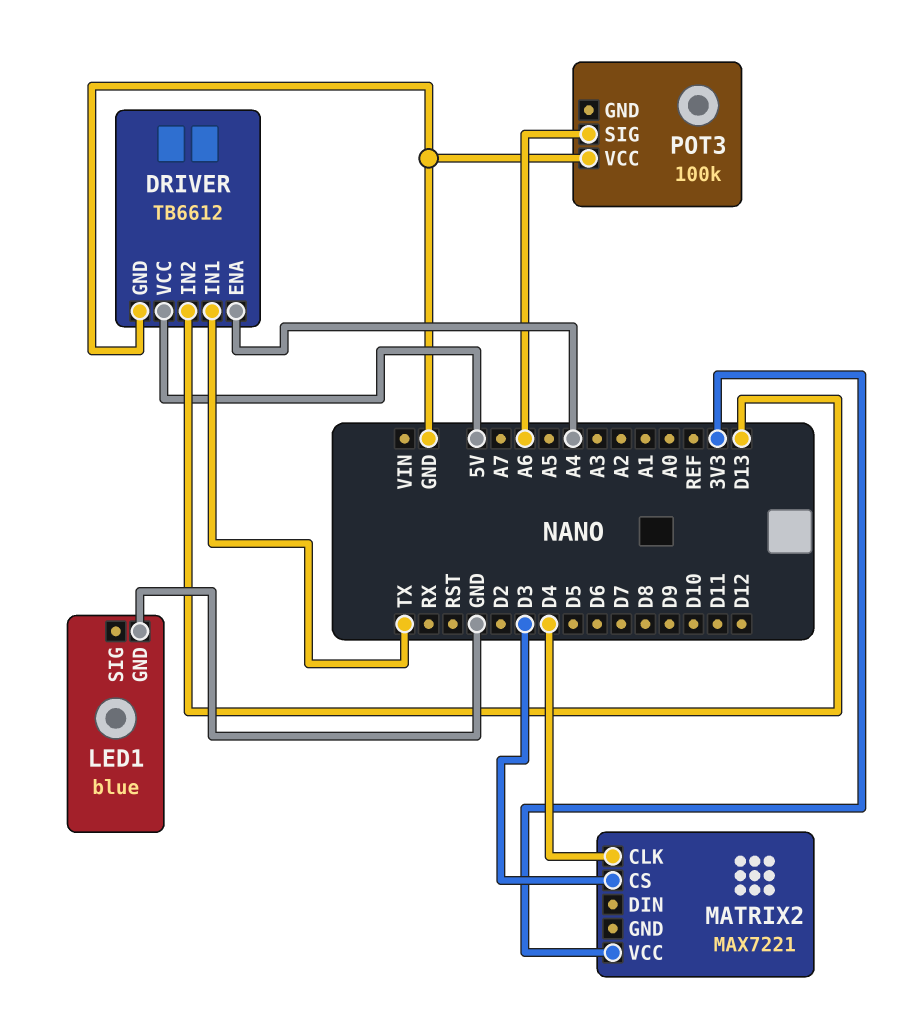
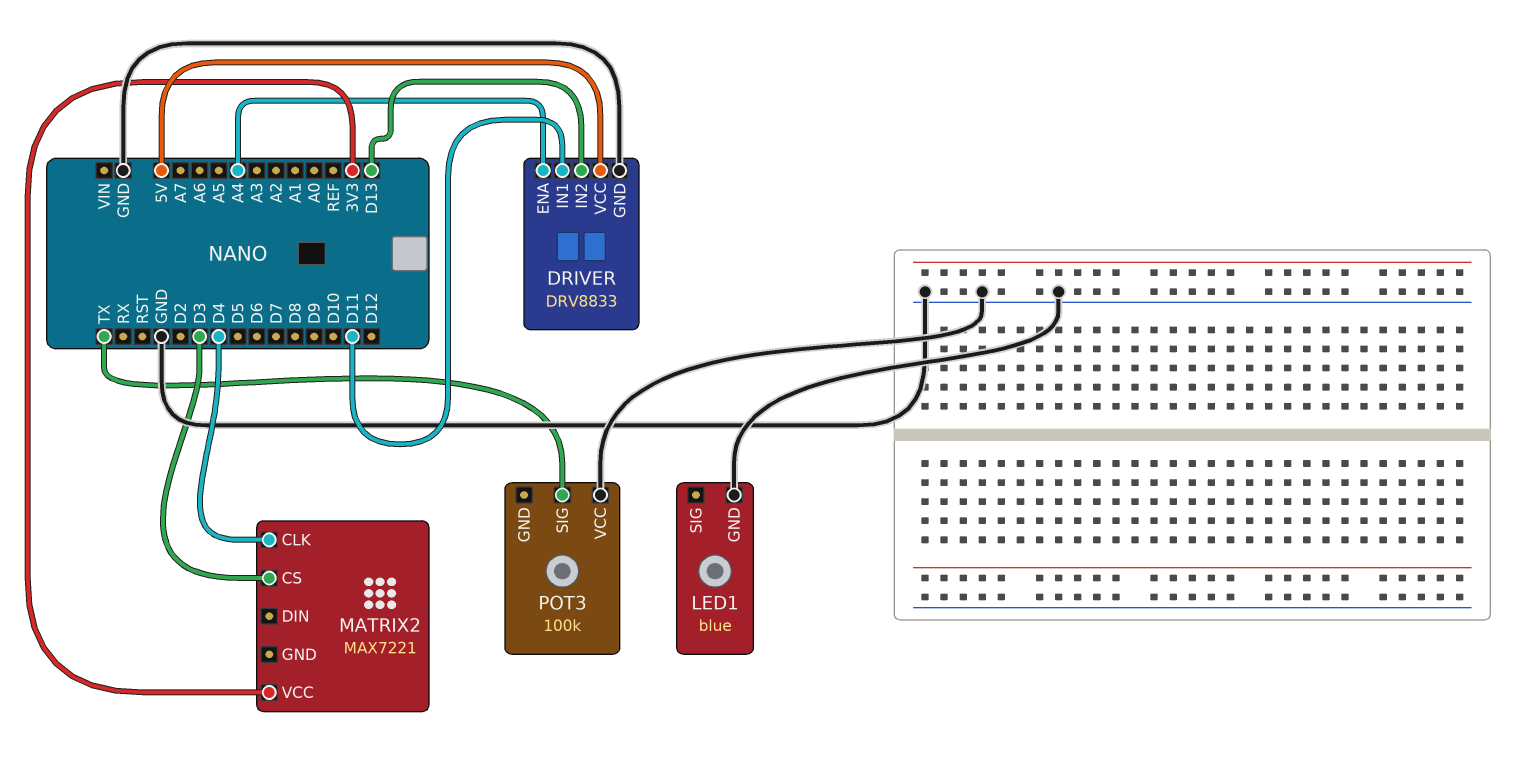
DRIVER: TB6612 -> DRV8833
DRIVER pin IN1: TX -> D11
POT3 pin SIG: A6 -> TX

